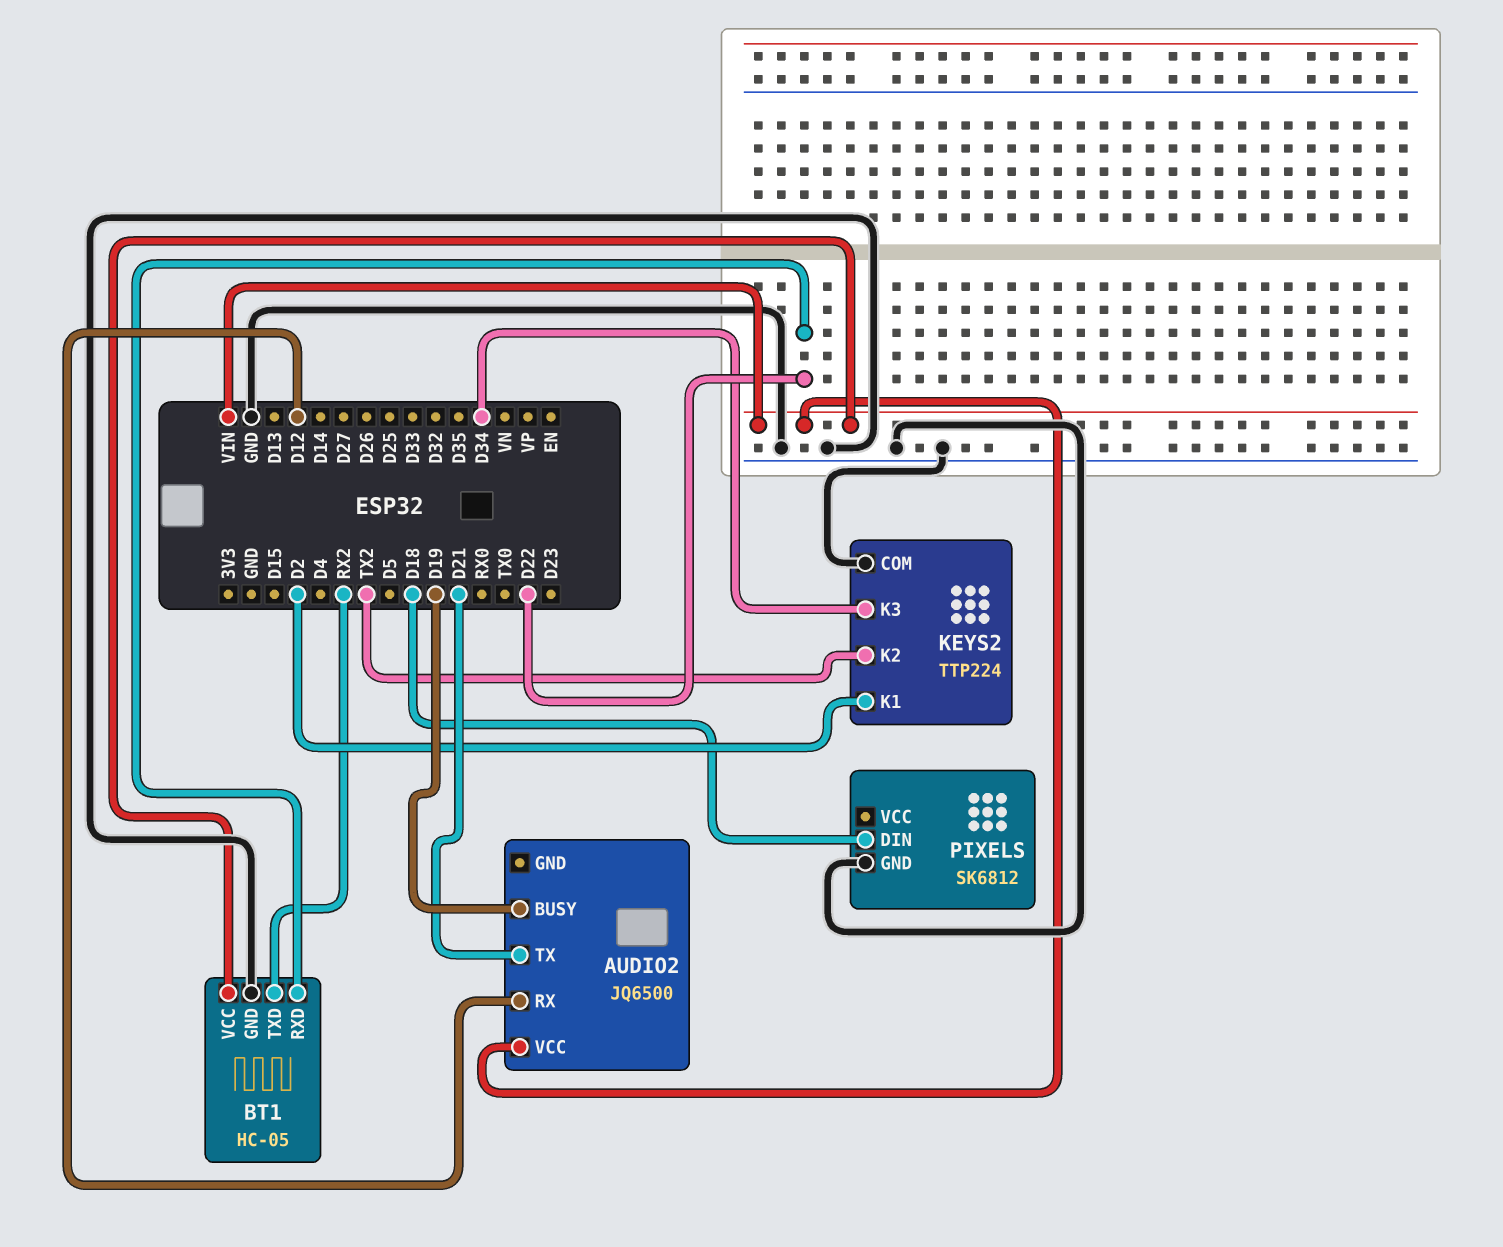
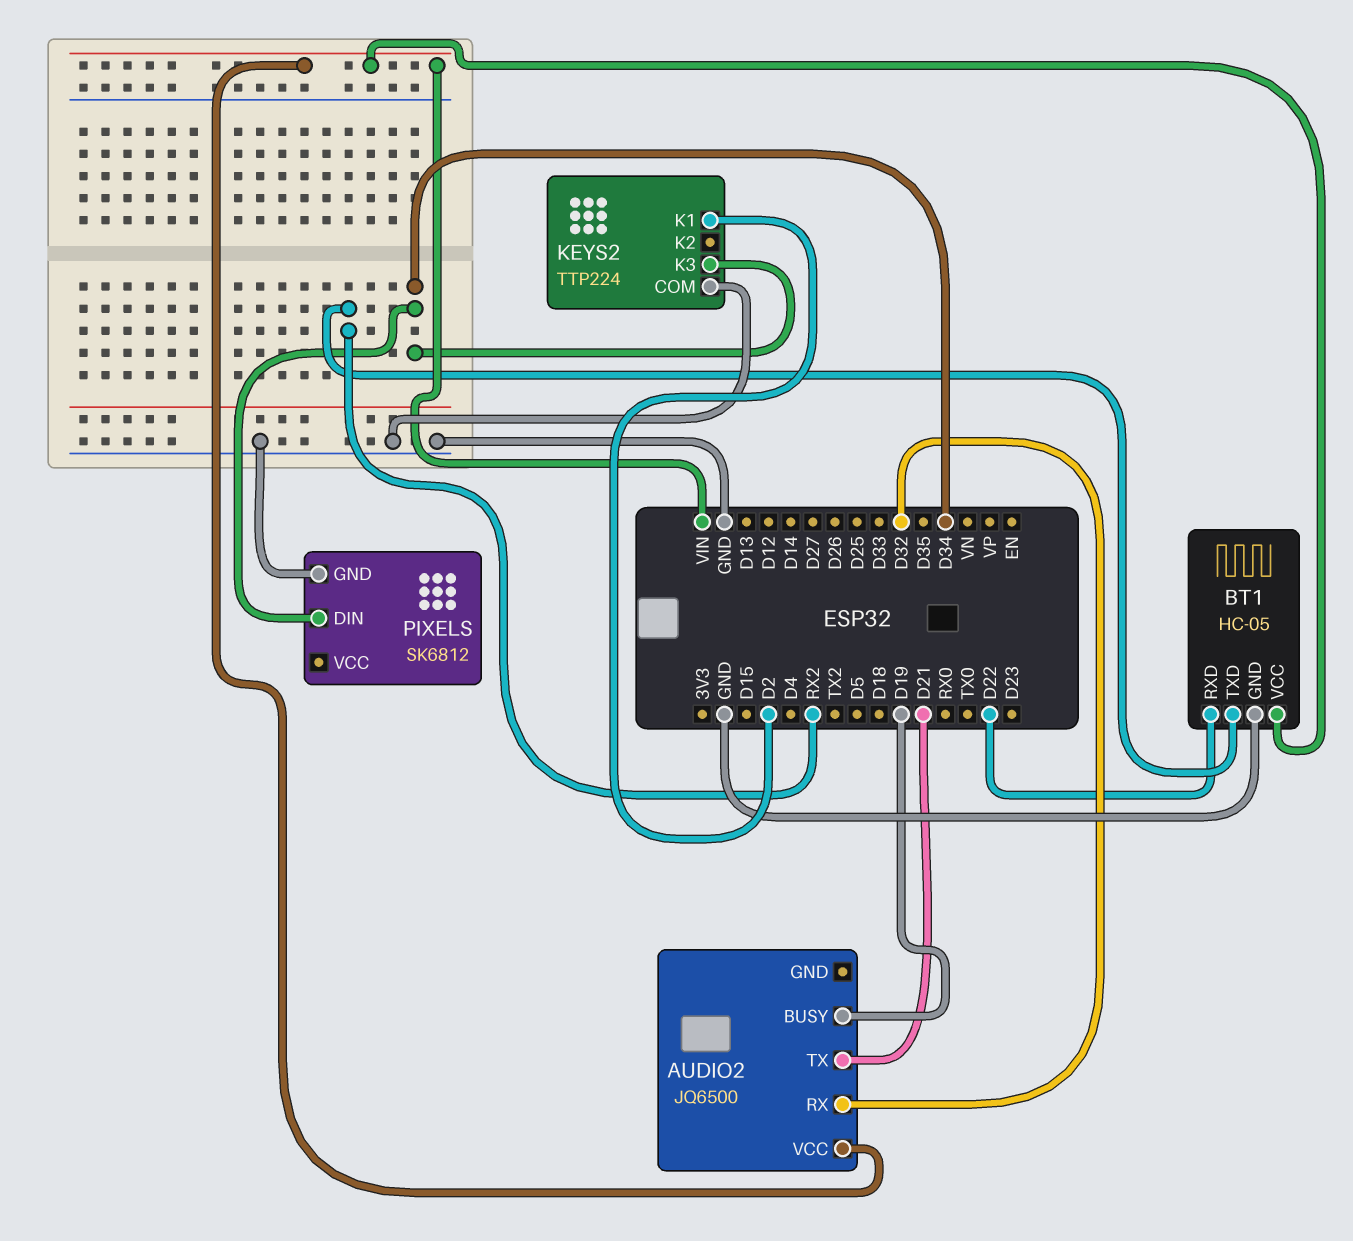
AUDIO2 pin RX: D12 -> D32
KEYS2 pin K2: TX2 -> none
PIXELS pin DIN: D18 -> D34

